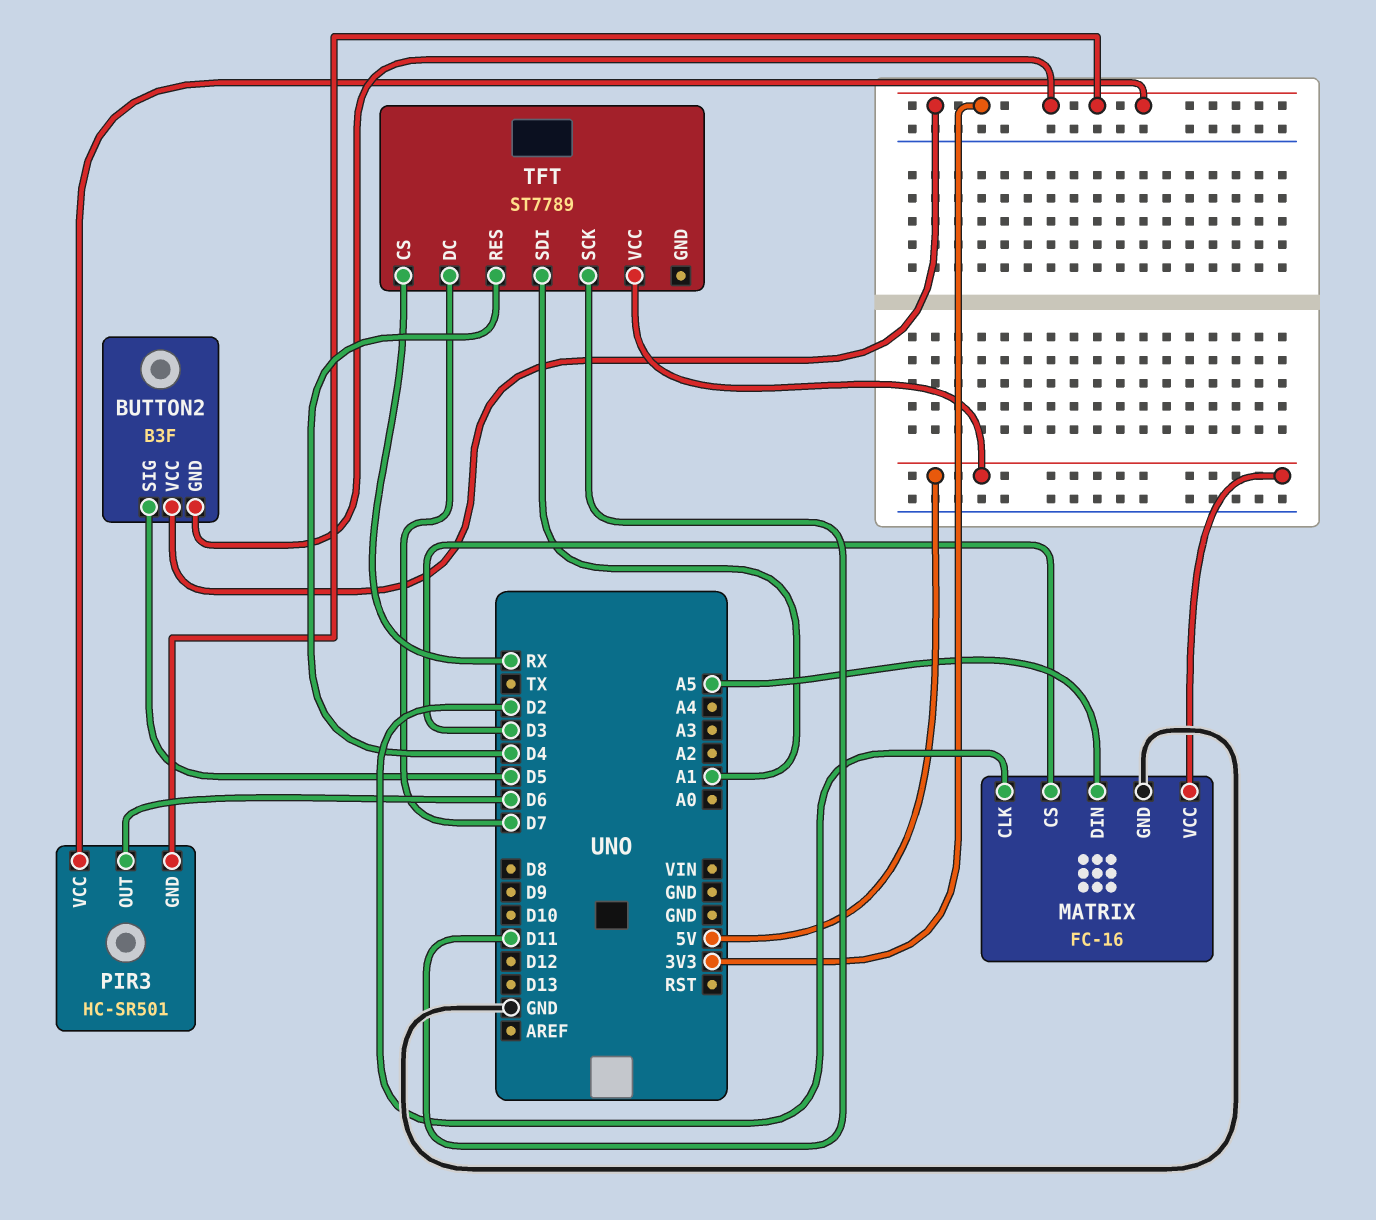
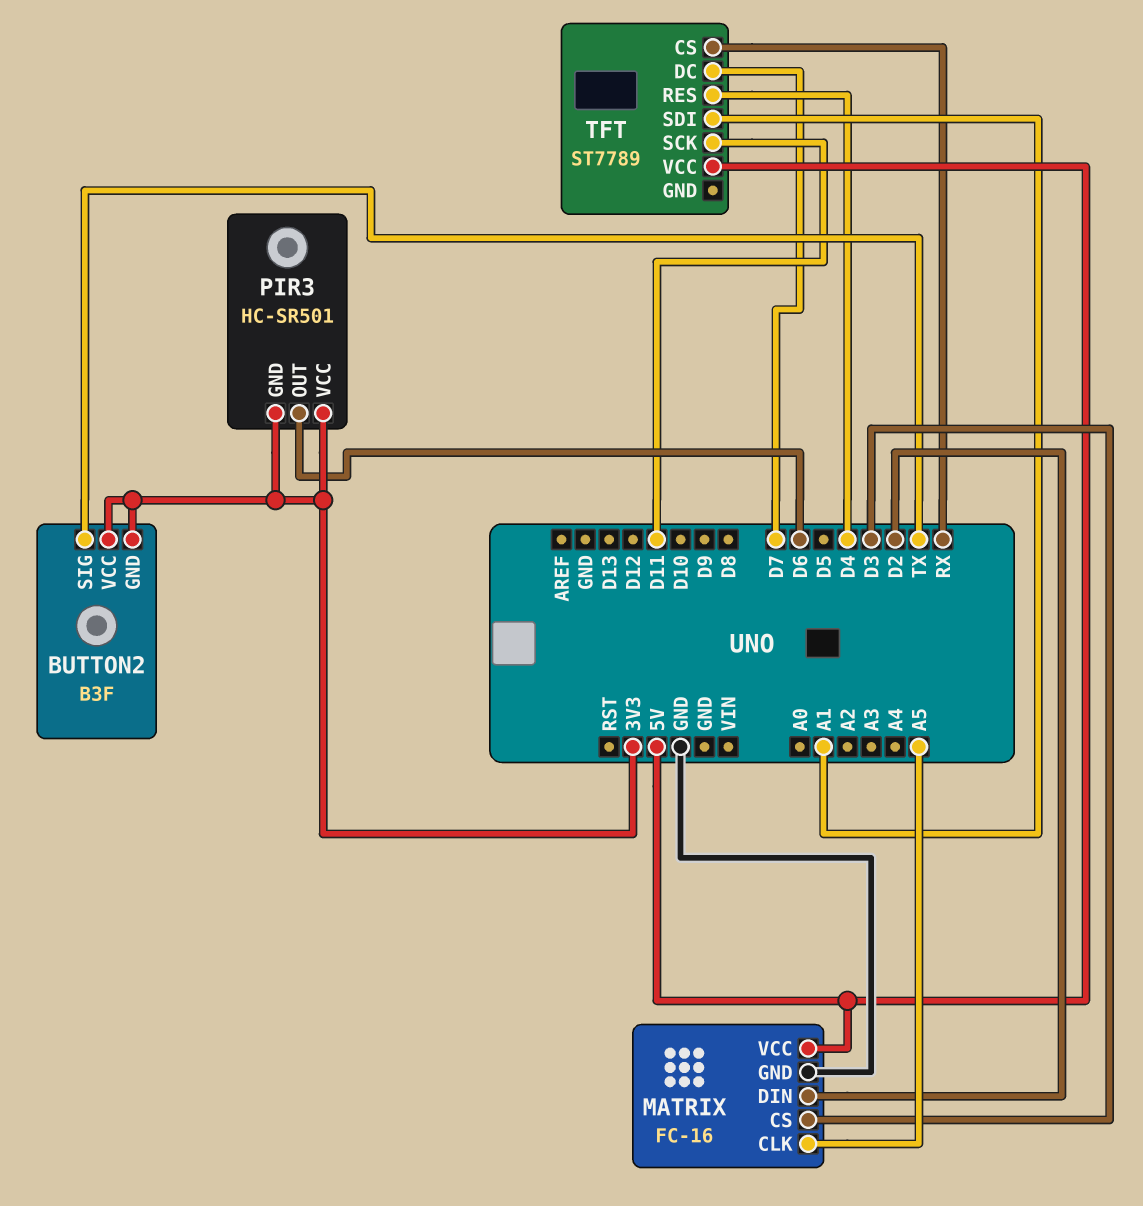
BUTTON2 pin SIG: D5 -> TX
MATRIX pin CLK: D2 -> A5
MATRIX pin DIN: A5 -> D2

